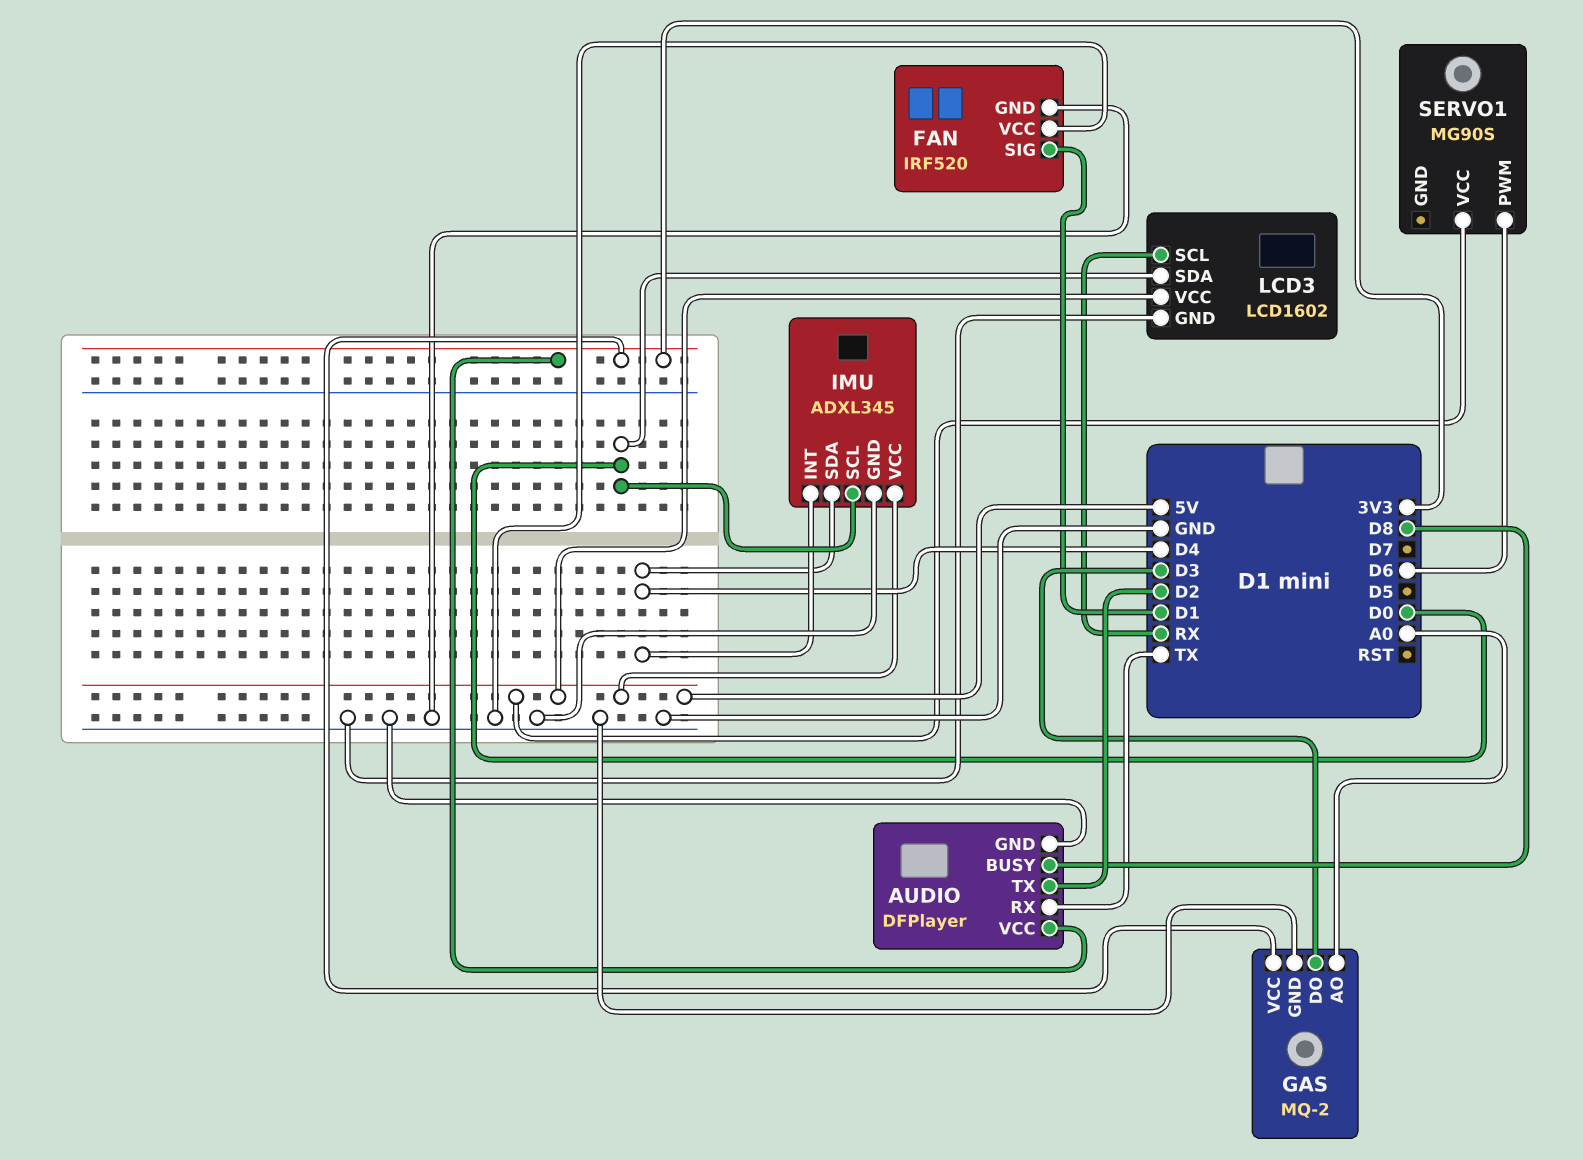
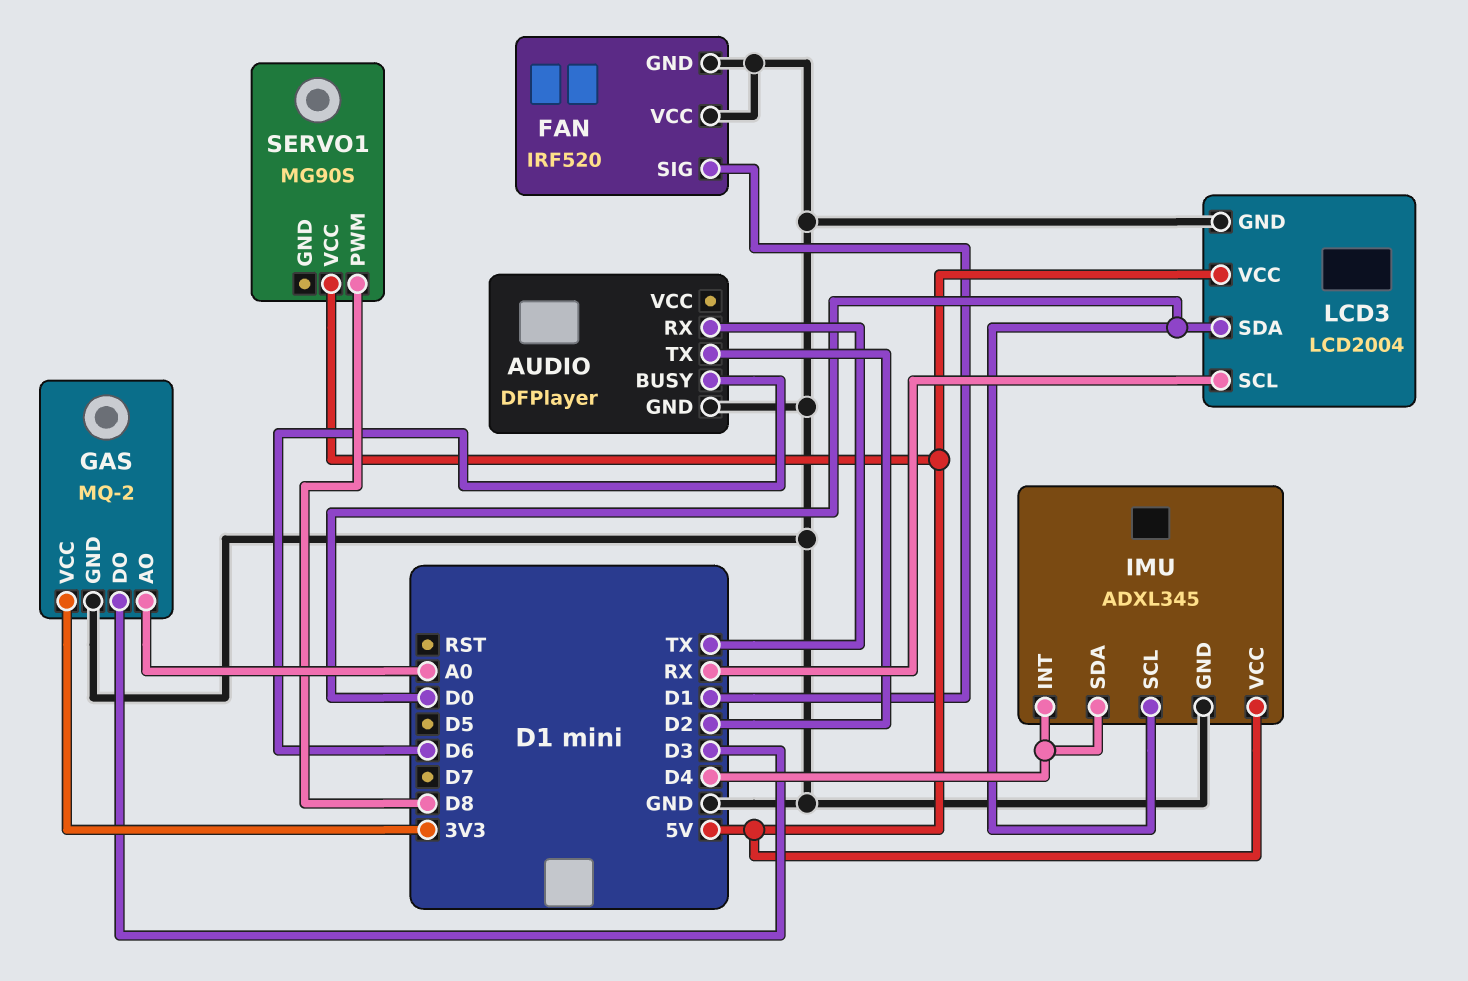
AUDIO pin BUSY: D8 -> D6
AUDIO pin VCC: 3V3 -> none
LCD3: LCD1602 -> LCD2004
SERVO1 pin PWM: D6 -> D8

